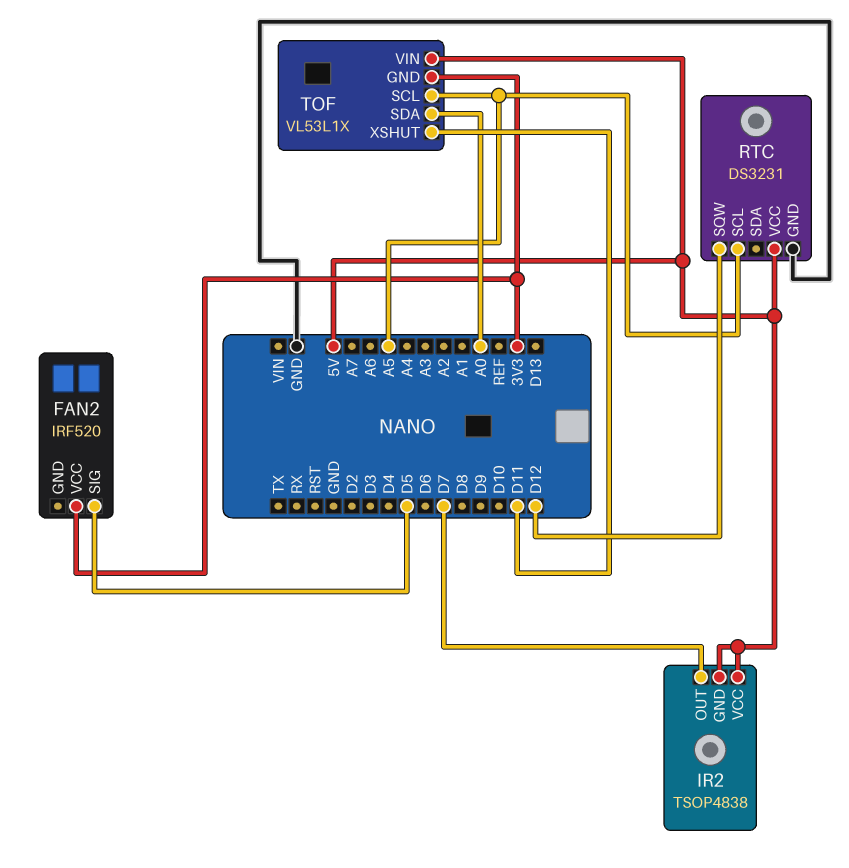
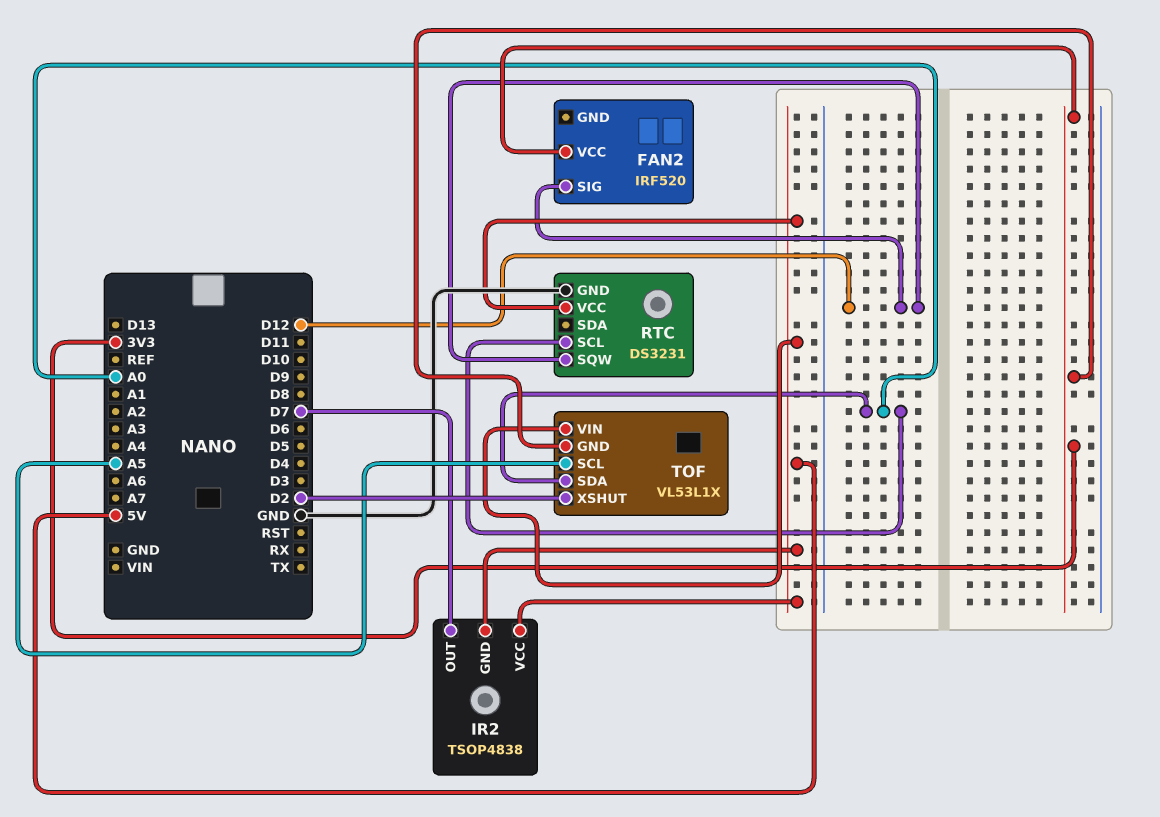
FAN2 pin SIG: D5 -> D12
RTC pin SCL: A5 -> A0
TOF pin XSHUT: D11 -> D2

